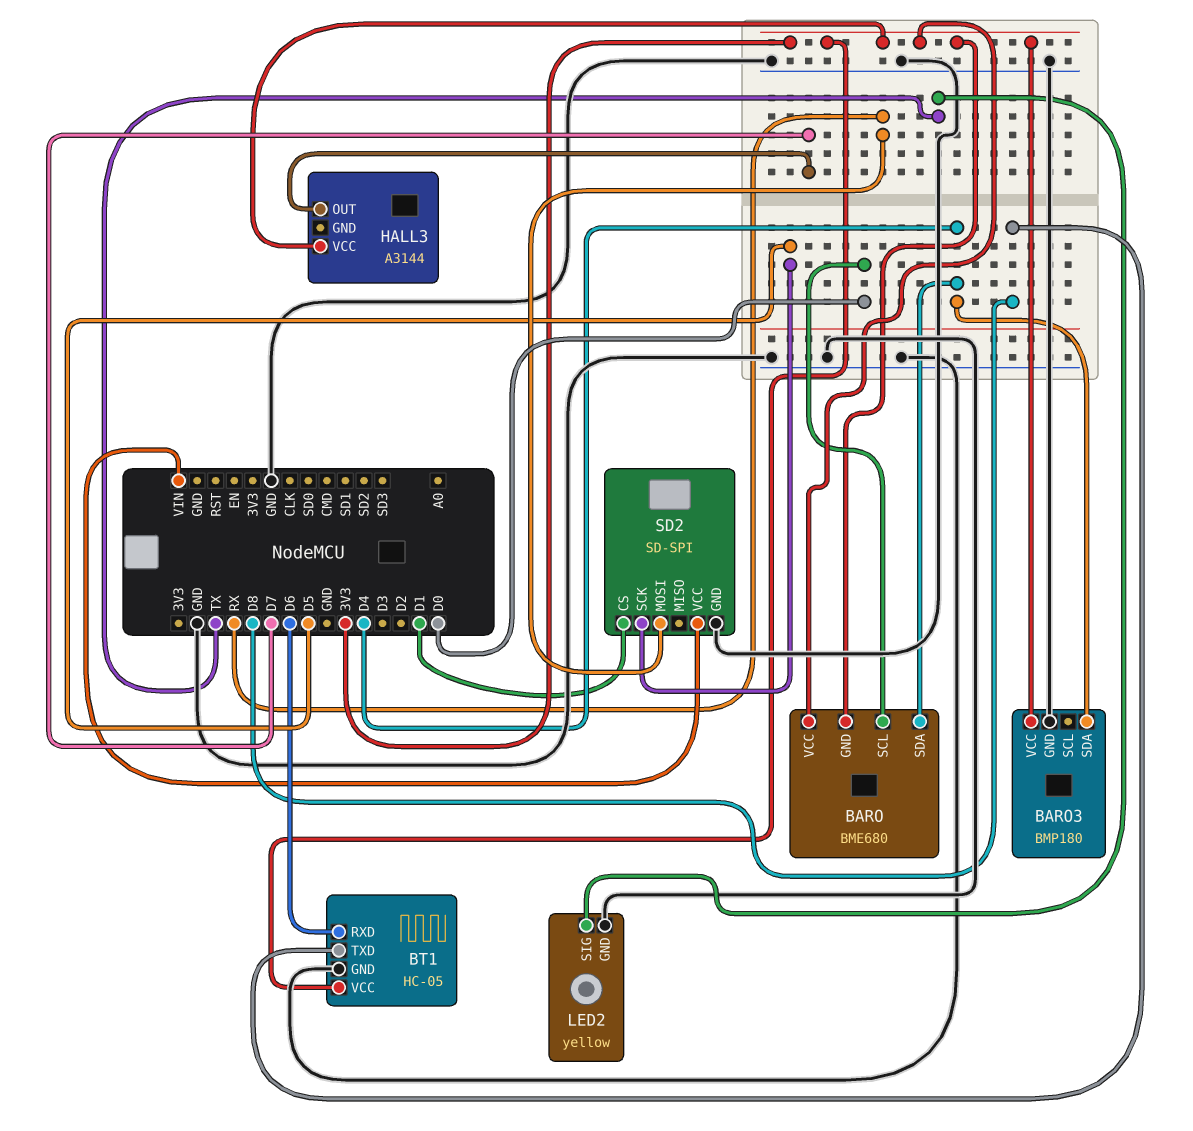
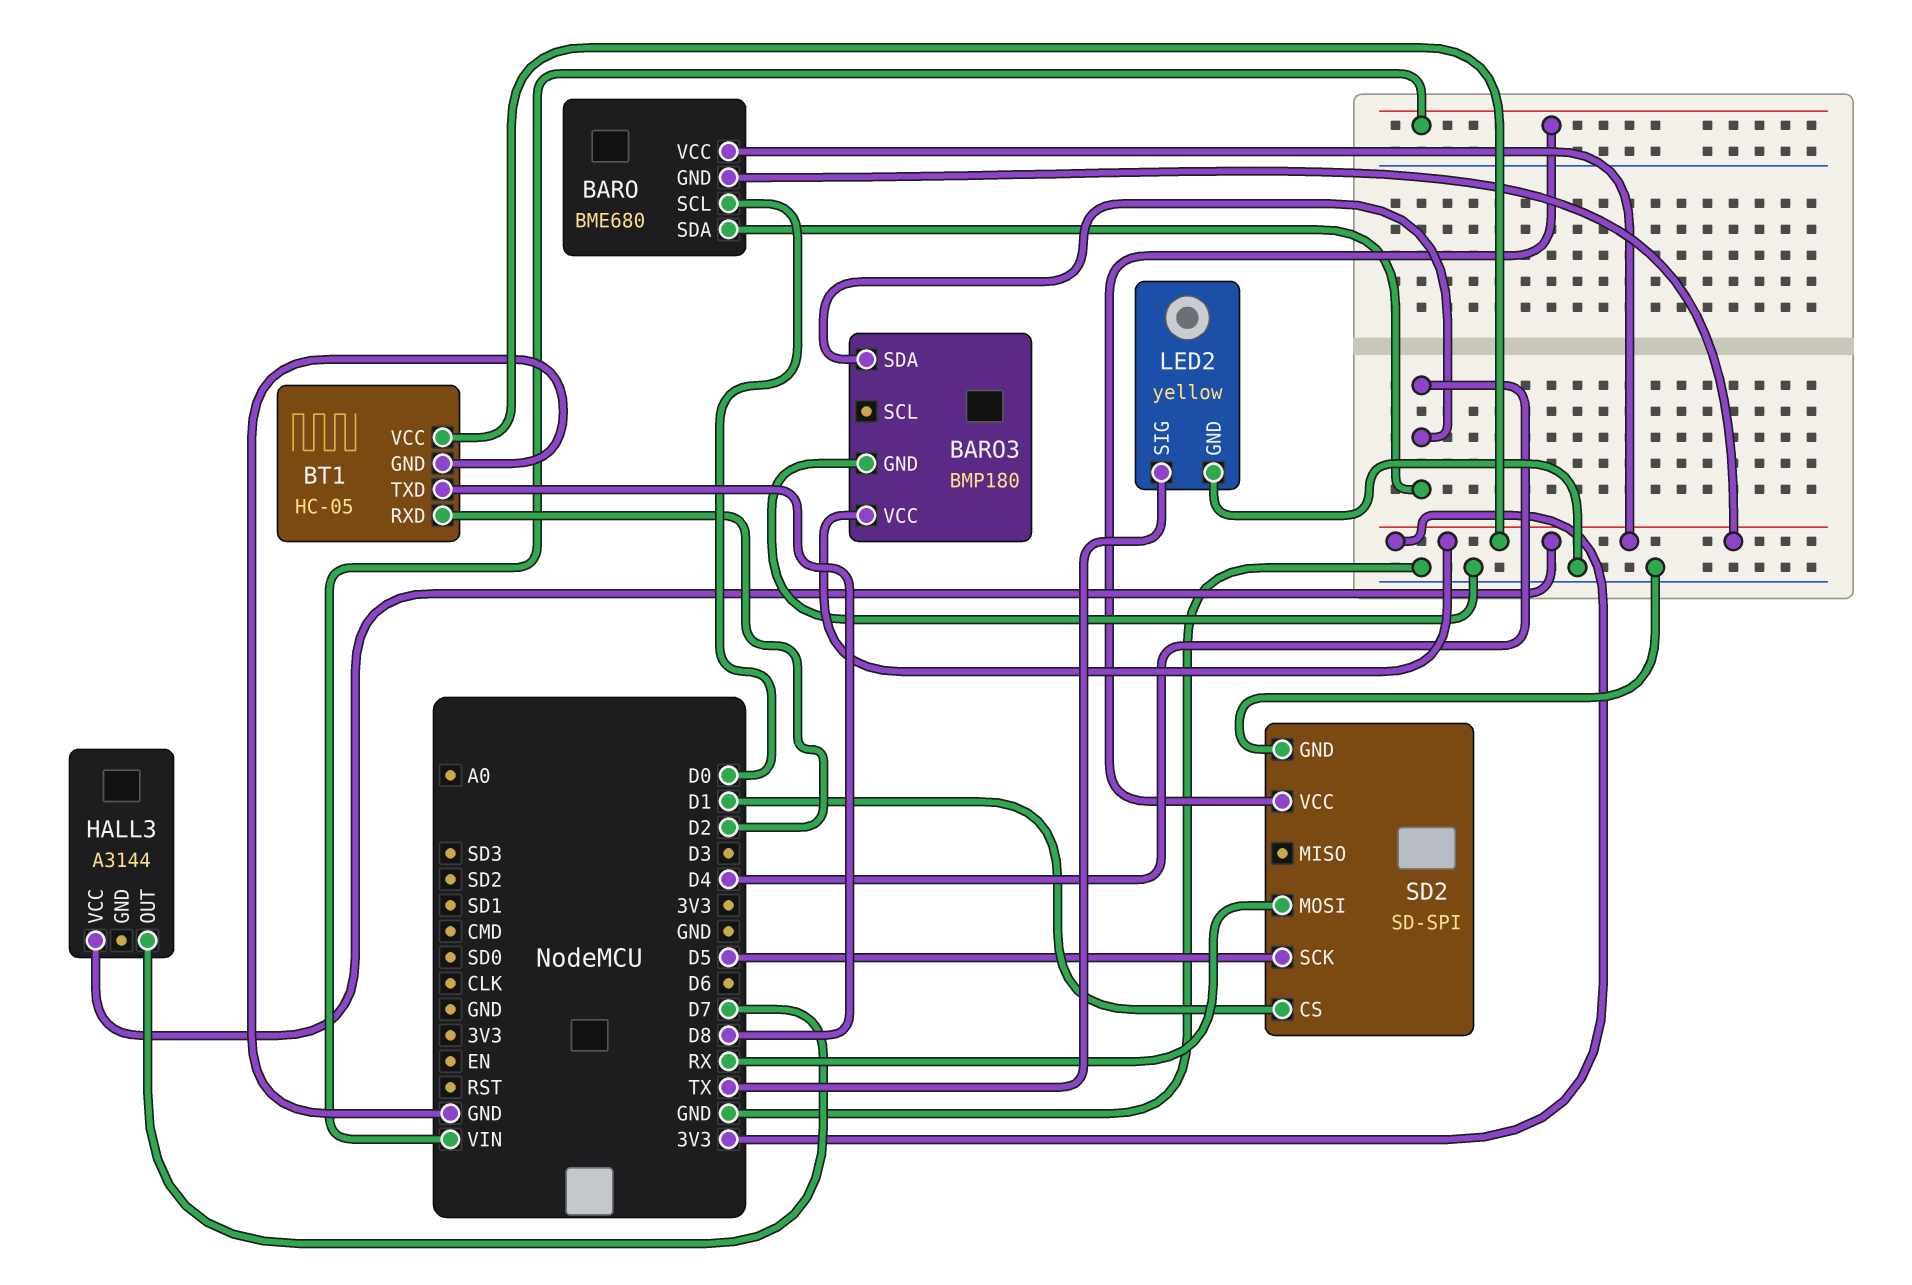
BT1 pin RXD: D6 -> D2

